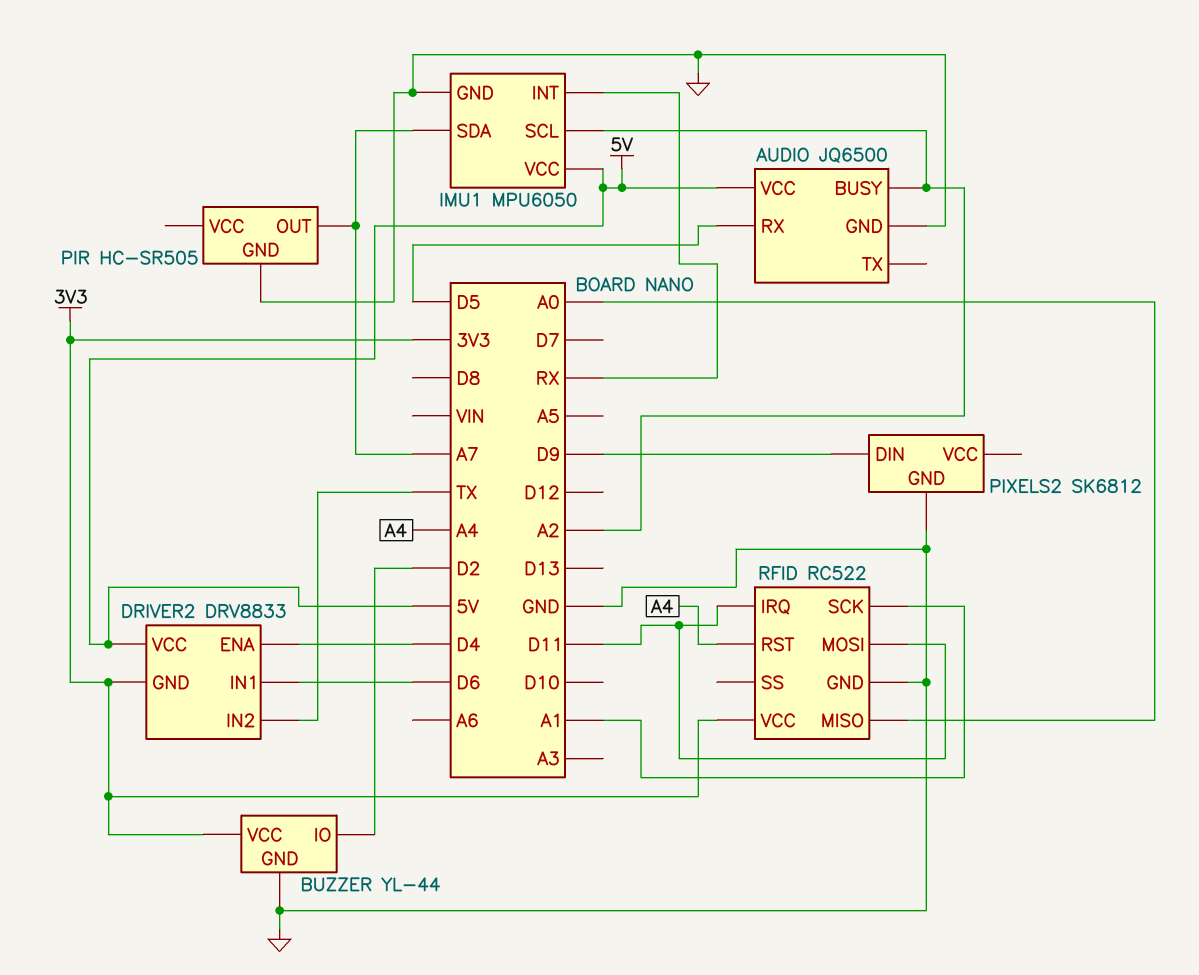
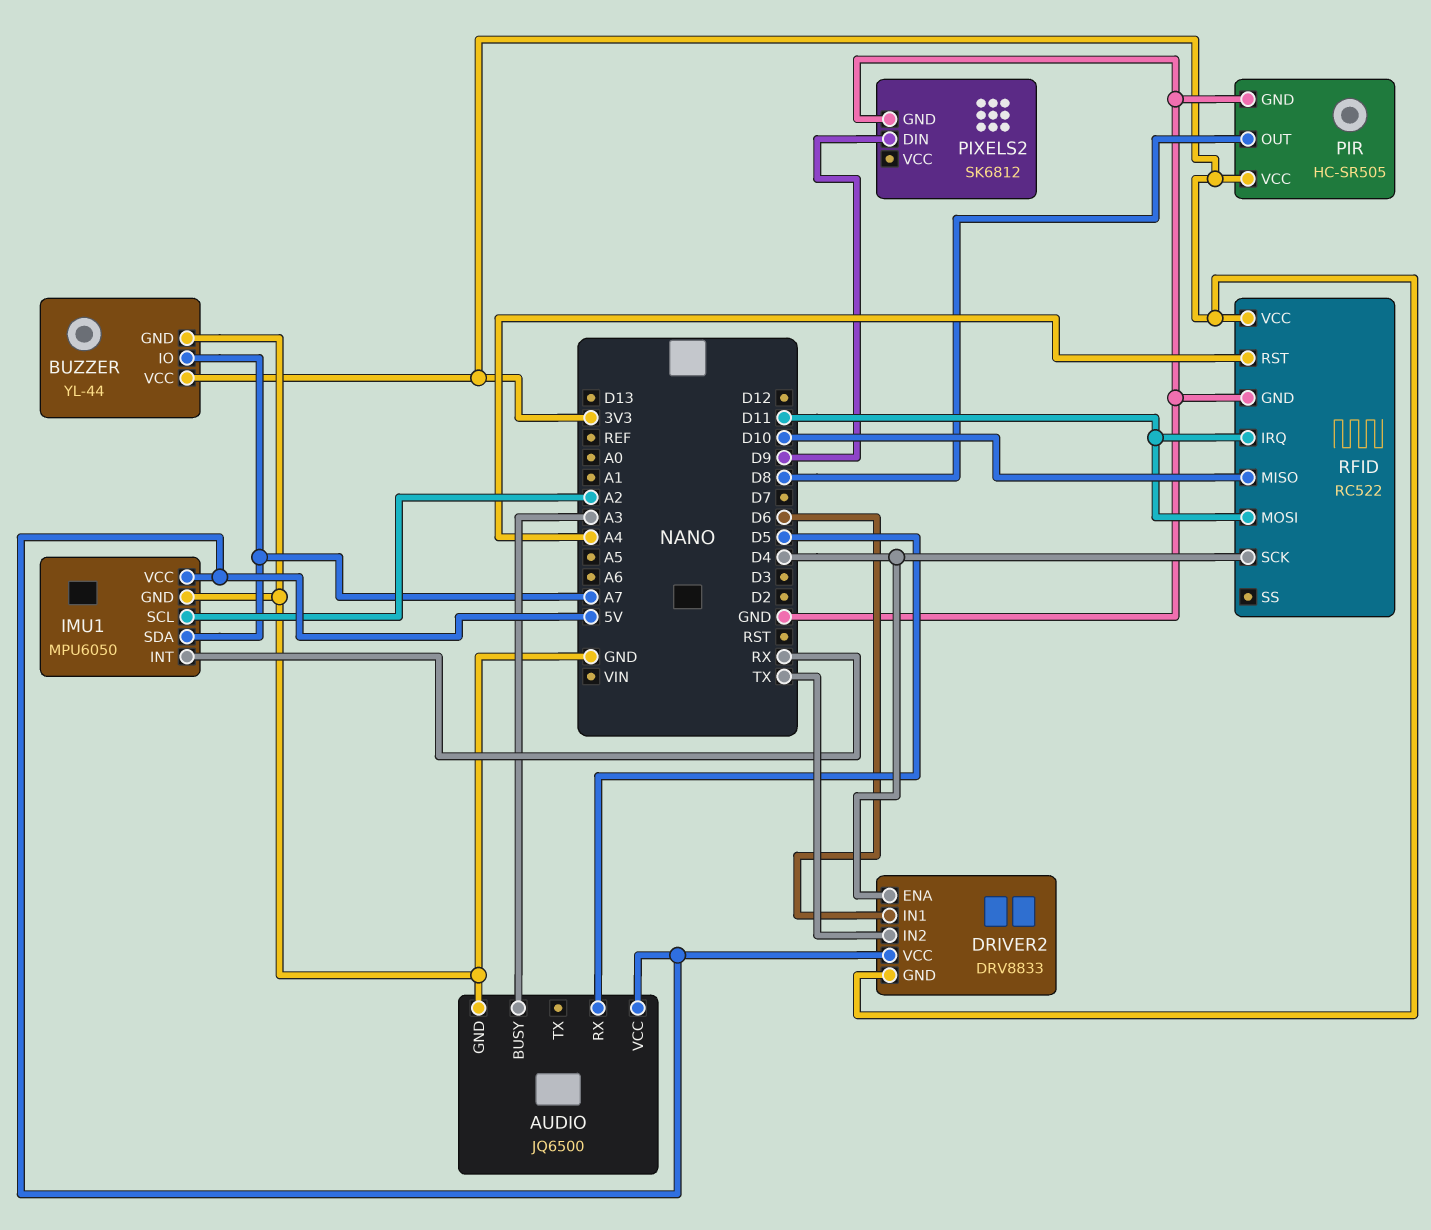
AUDIO pin BUSY: A2 -> A3
BUZZER pin IO: D2 -> A7
PIR pin OUT: A7 -> D8
PIR pin VCC: none -> 3V3
RFID pin MISO: A0 -> D10
RFID pin SCK: A1 -> D4

